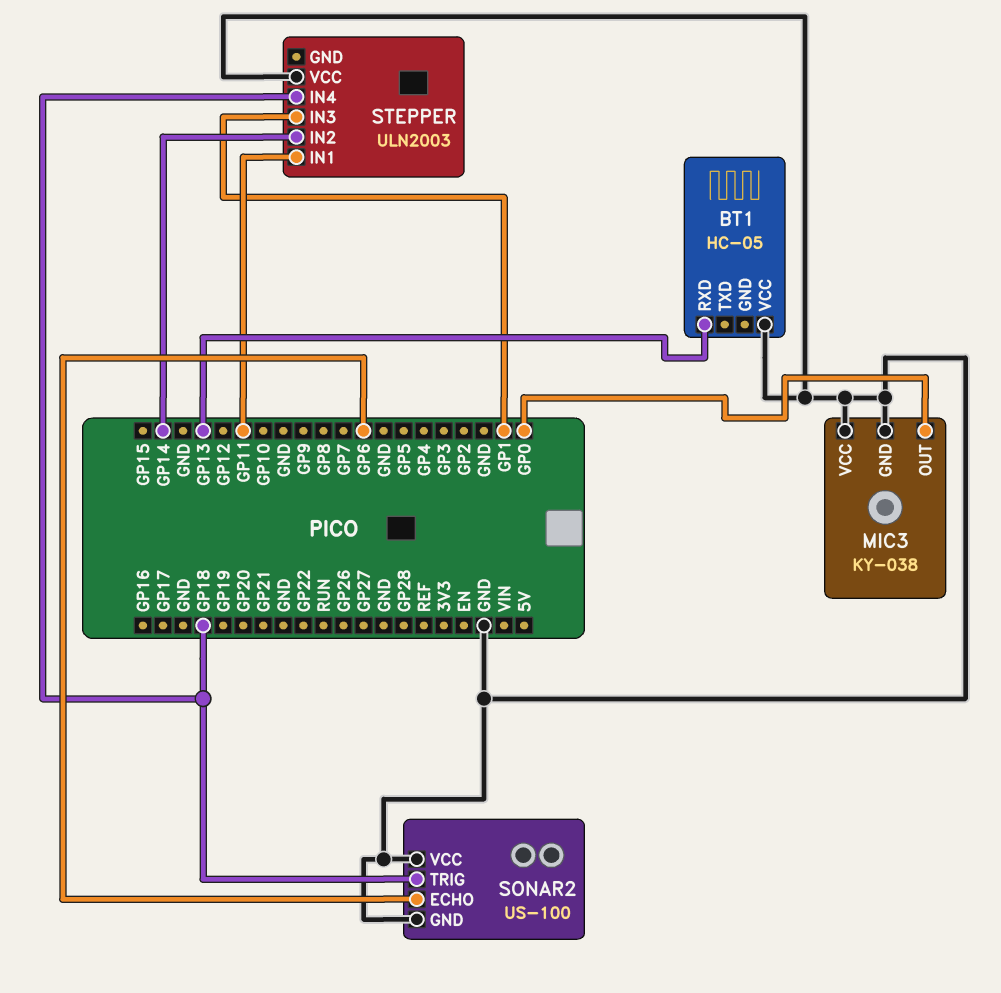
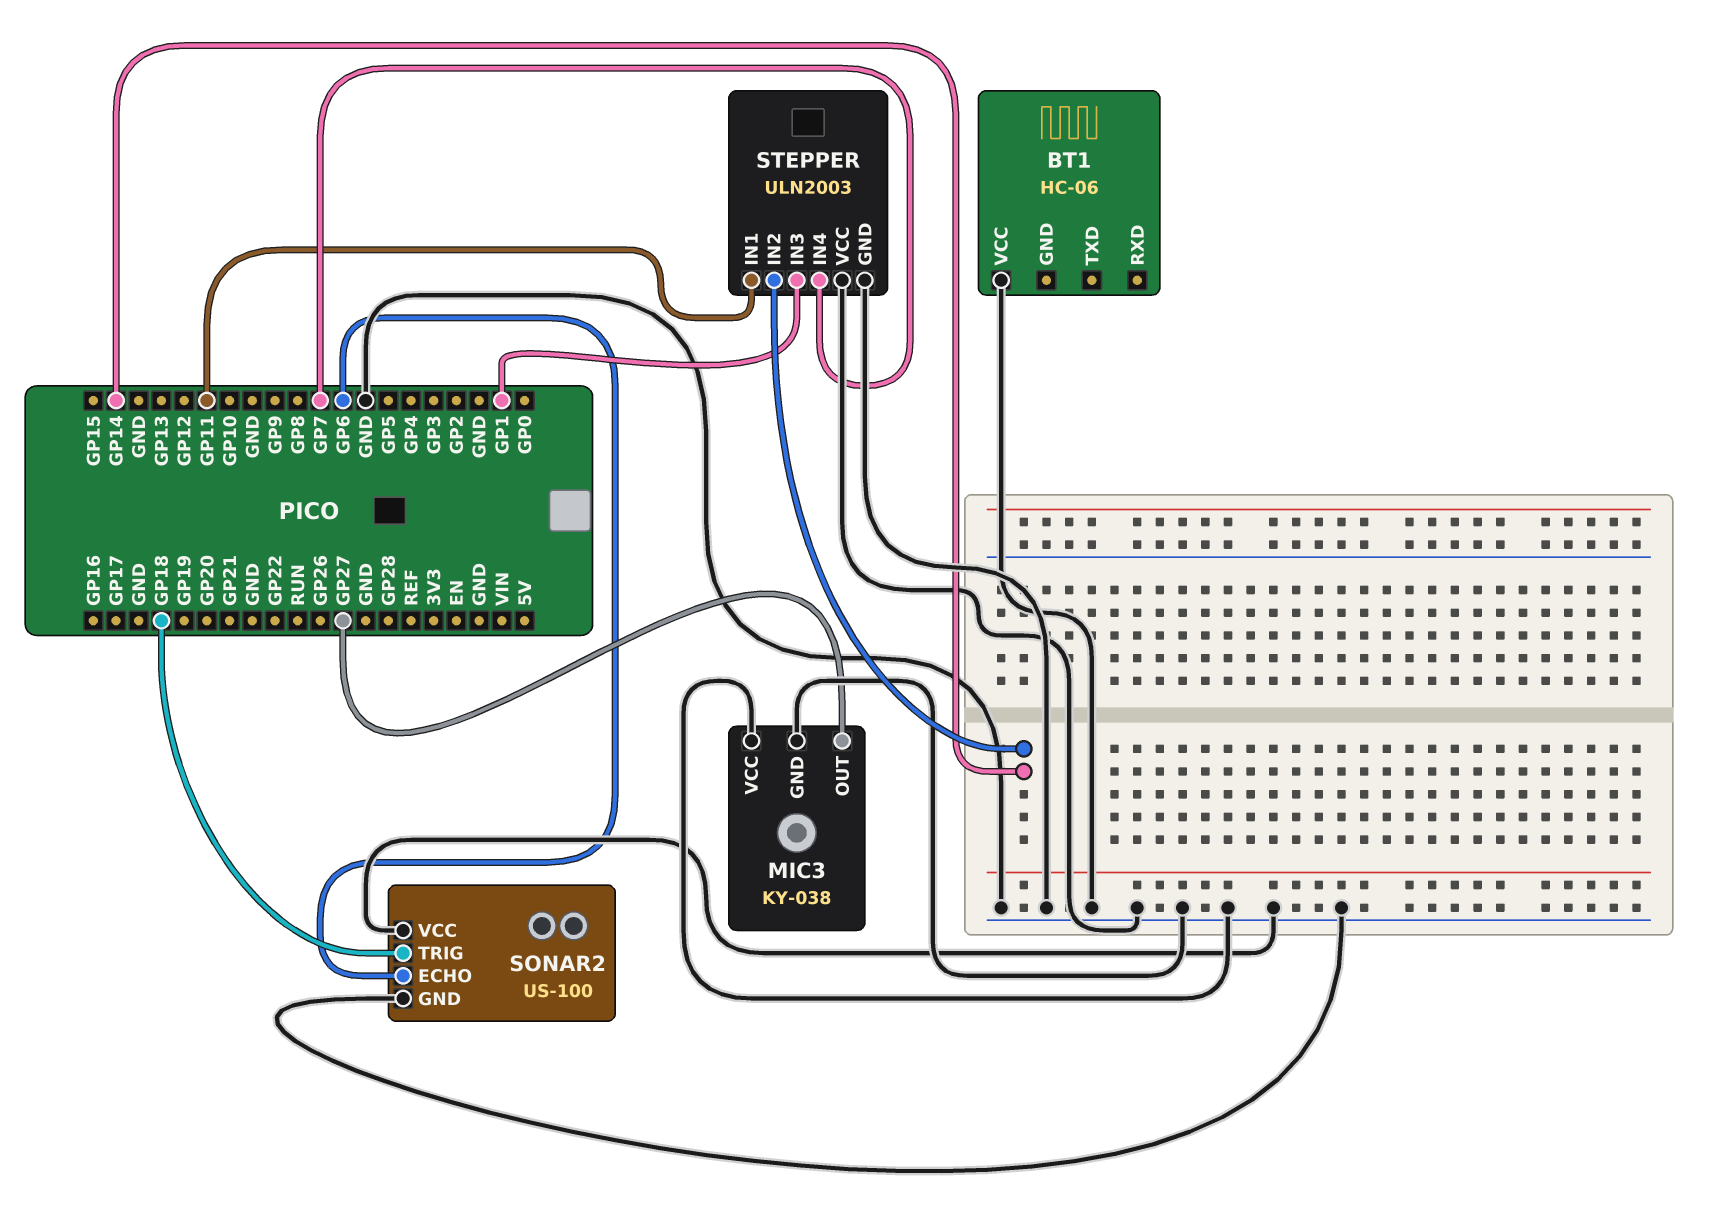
BT1: HC-05 -> HC-06
BT1 pin RXD: GP13 -> none
MIC3 pin OUT: GP0 -> GP27
STEPPER pin GND: none -> GND
STEPPER pin IN4: GP18 -> GP7

